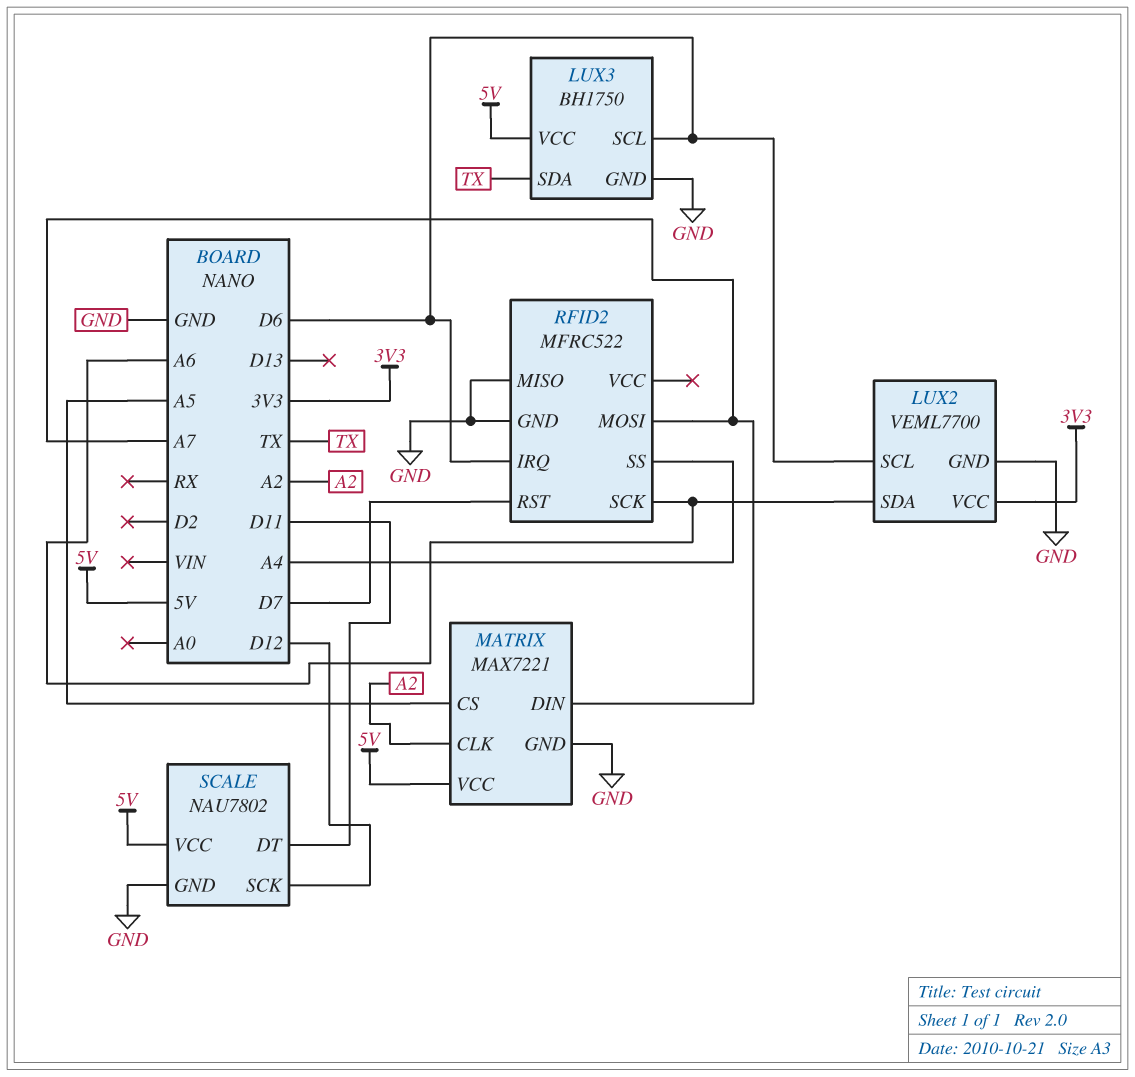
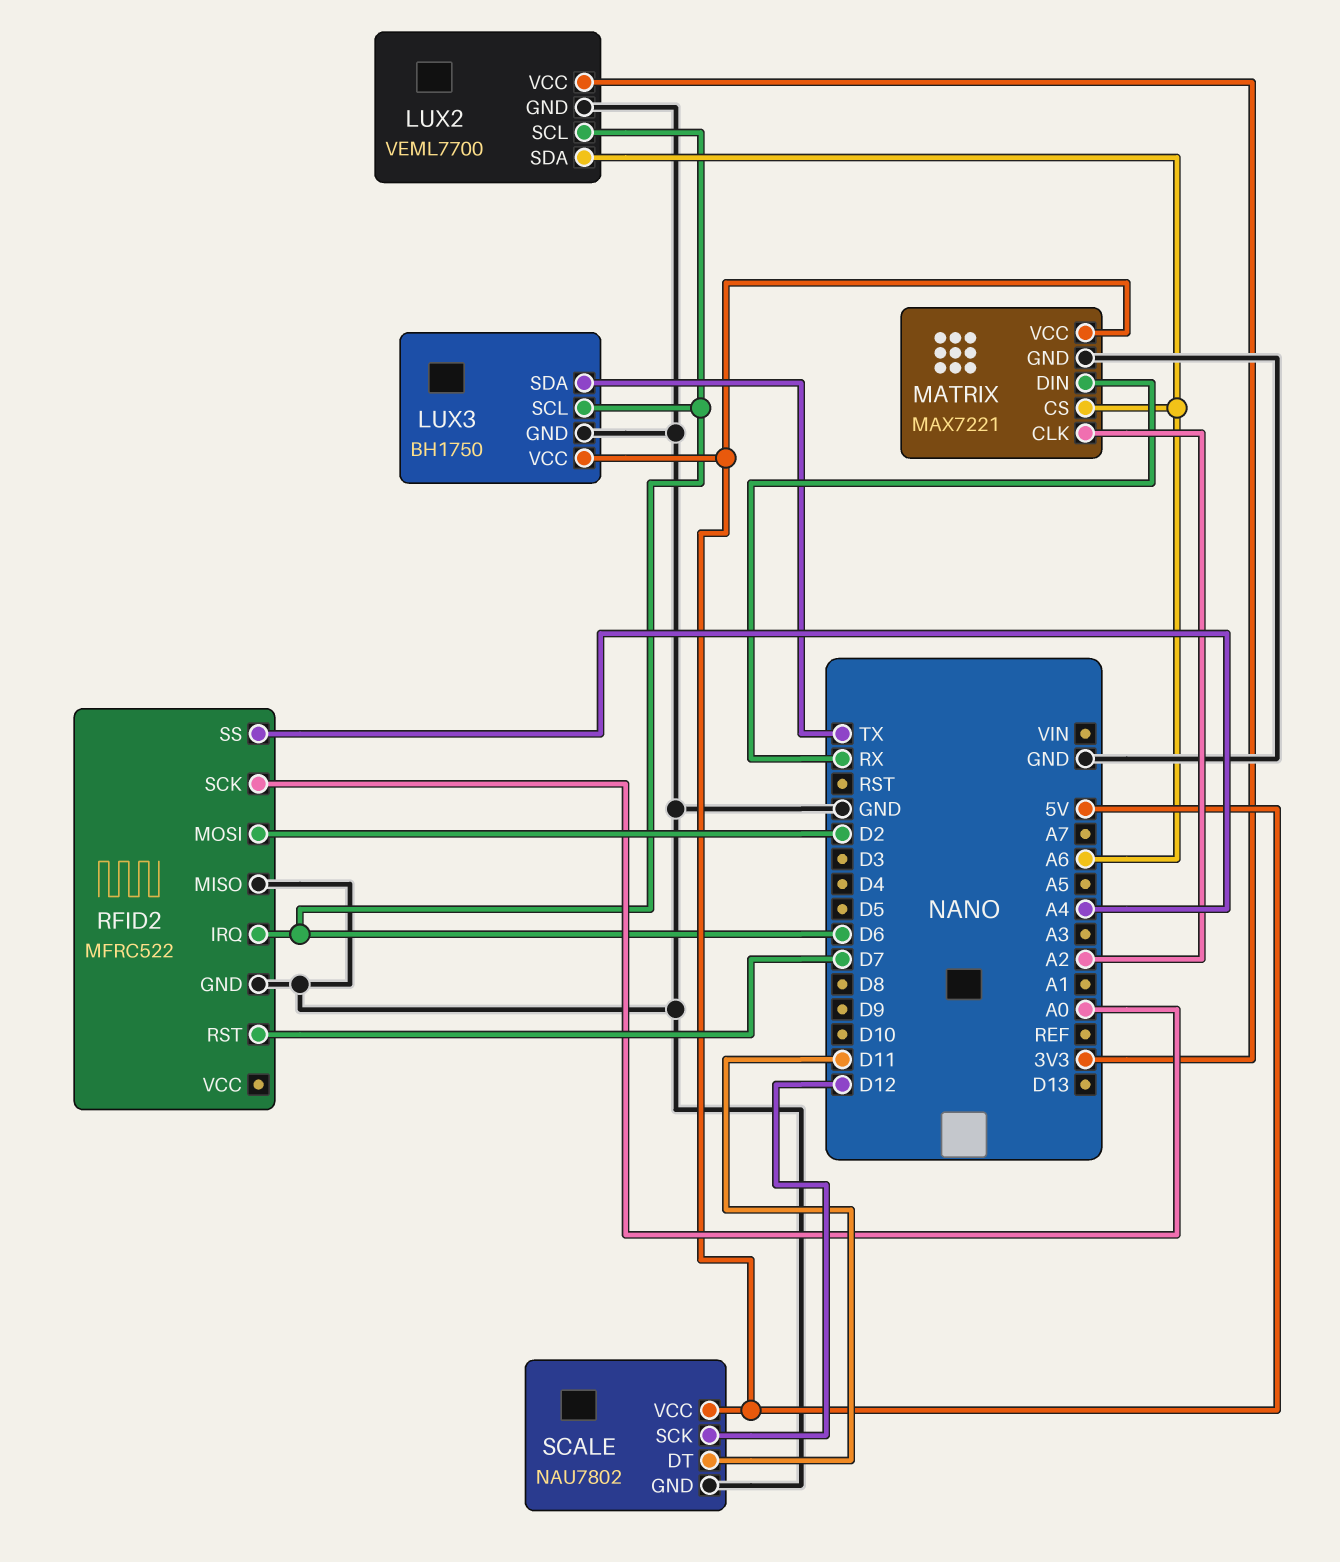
MATRIX pin CS: A5 -> A6
MATRIX pin DIN: A7 -> RX
RFID2 pin MOSI: A7 -> D2
RFID2 pin SCK: A6 -> A0

